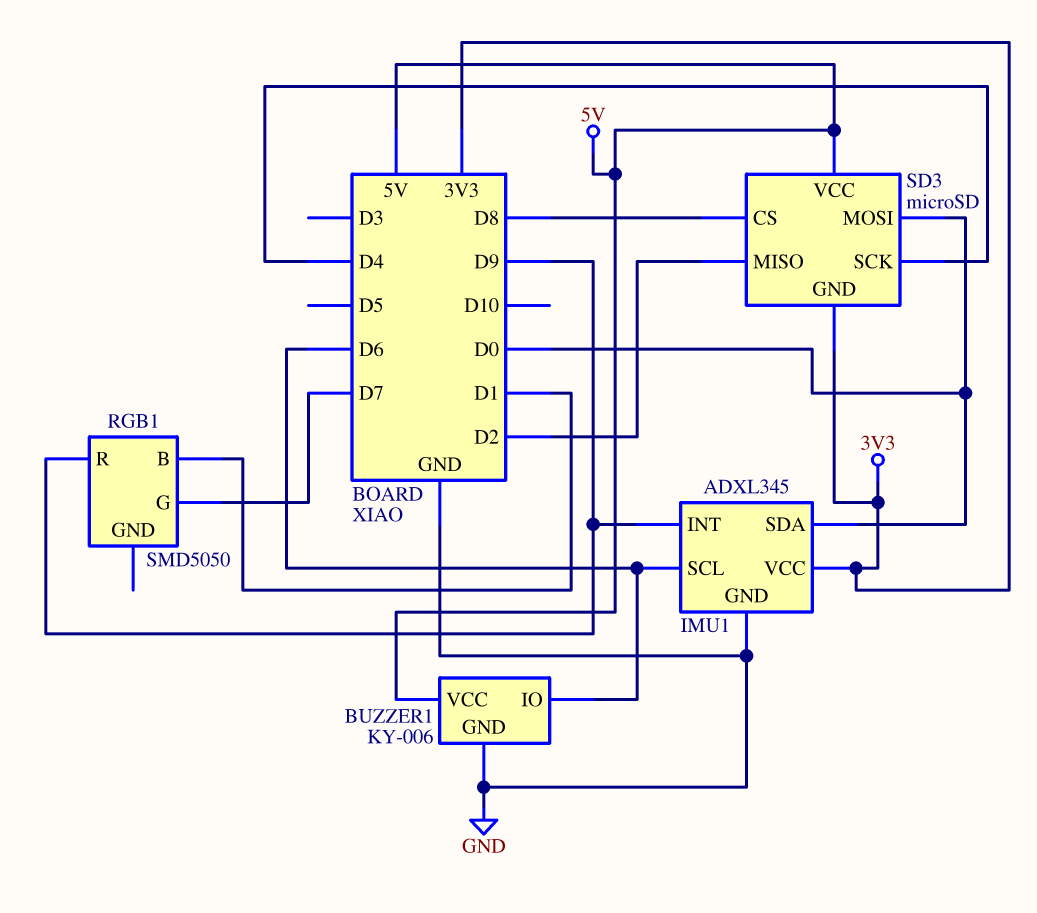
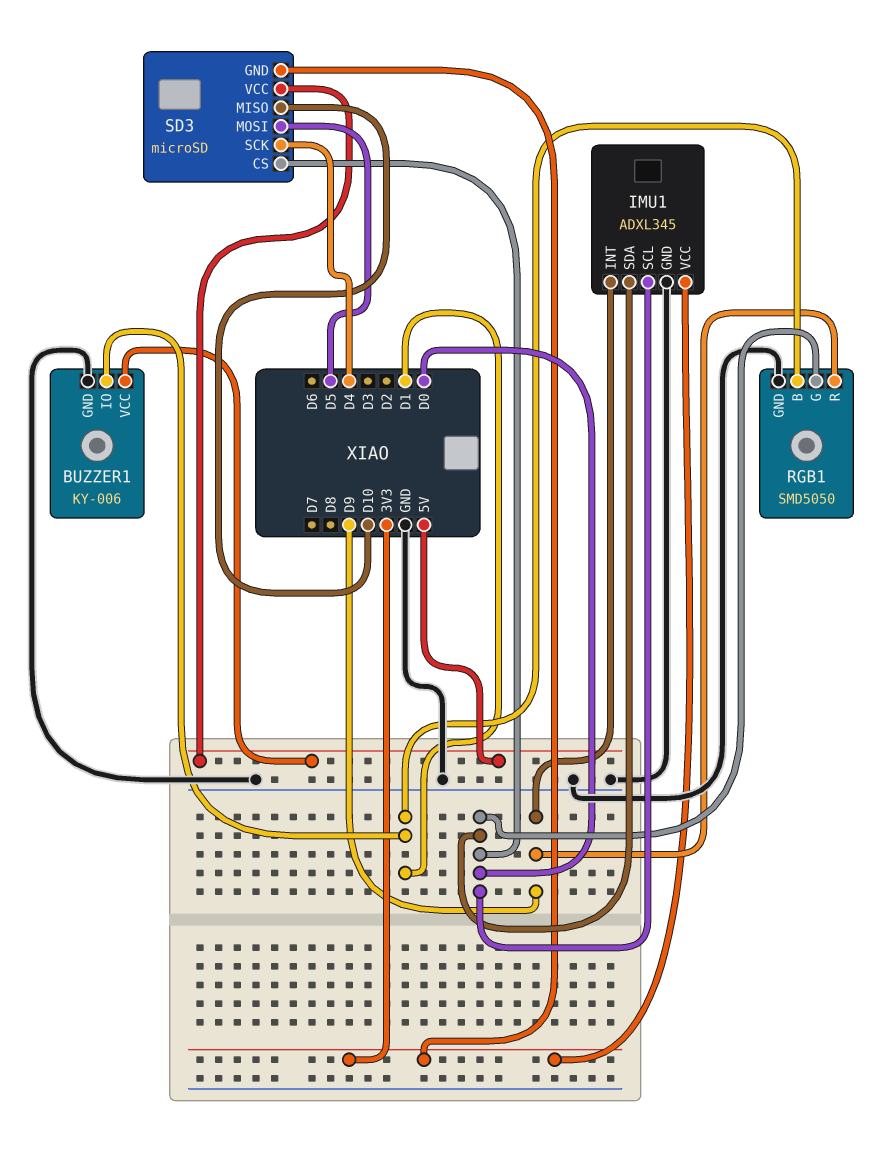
BUZZER1 pin IO: D6 -> D1
IMU1 pin SCL: D6 -> D0
RGB1 pin G: D7 -> D0
RGB1 pin GND: none -> GND
SD3 pin CS: D8 -> D0
SD3 pin MISO: D2 -> D10
SD3 pin MOSI: D0 -> D5

